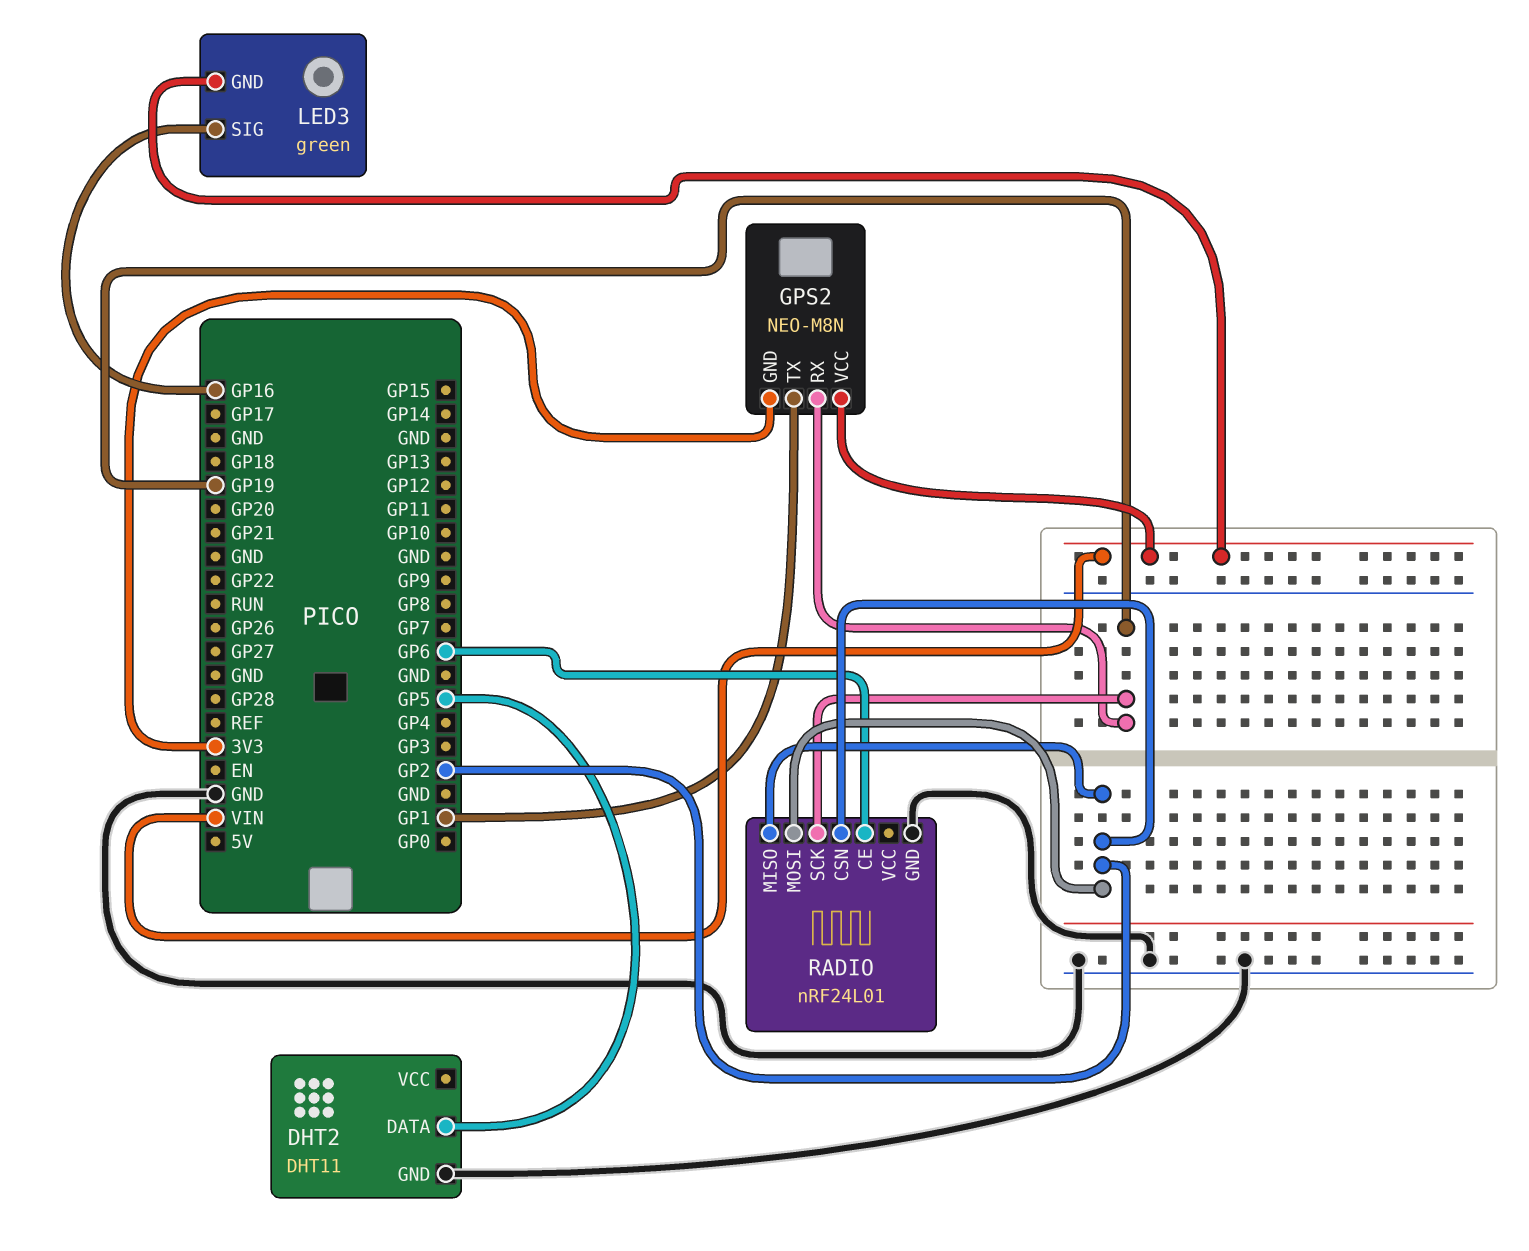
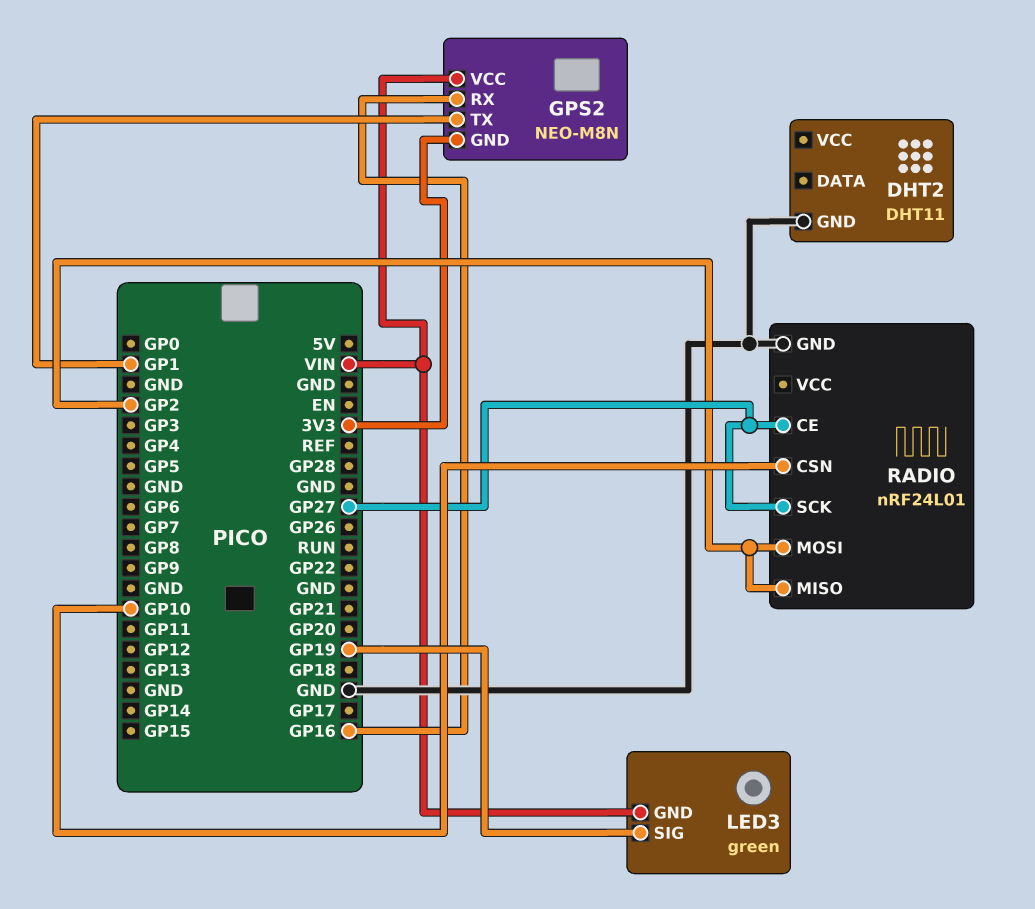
DHT2 pin DATA: GP5 -> none
GPS2 pin RX: GP19 -> GP16
LED3 pin SIG: GP16 -> GP19
RADIO pin CE: GP6 -> GP27
RADIO pin CSN: GP2 -> GP10
RADIO pin SCK: GP19 -> GP27

